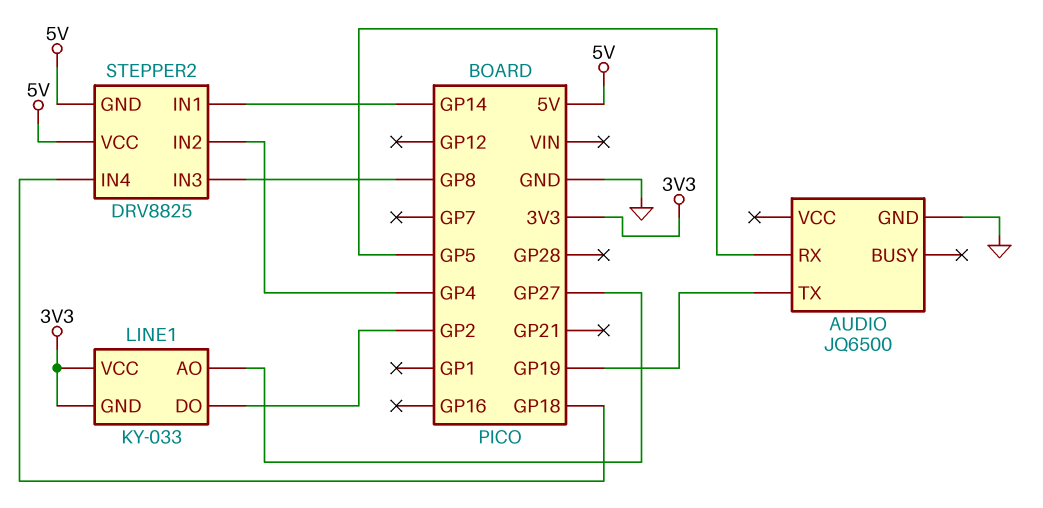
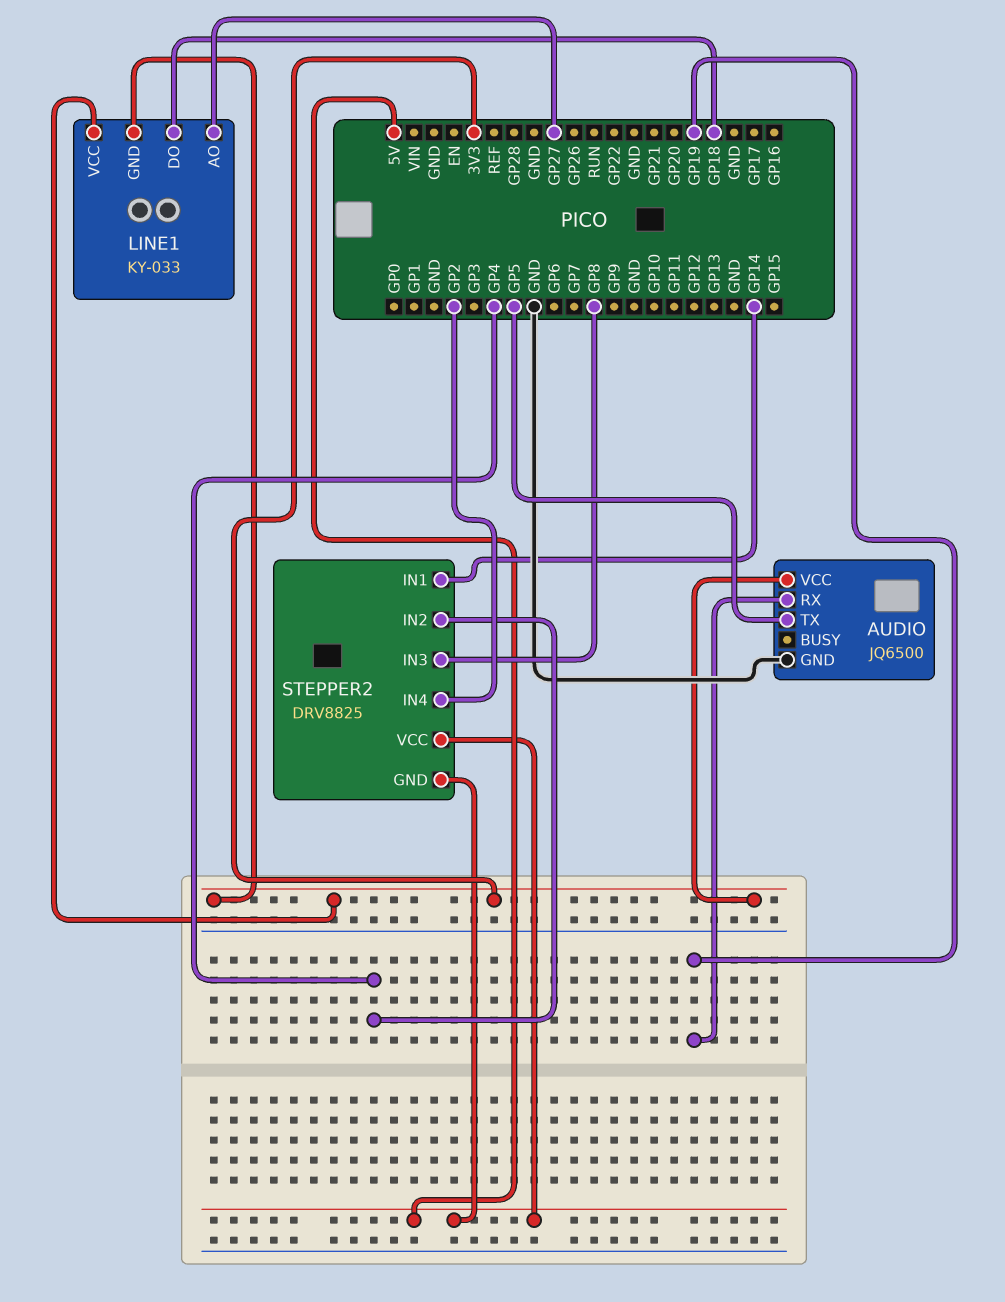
AUDIO pin RX: GP5 -> GP19
AUDIO pin TX: GP19 -> GP5
AUDIO pin VCC: none -> 3V3
LINE1 pin DO: GP2 -> GP18
STEPPER2 pin IN4: GP18 -> GP2

